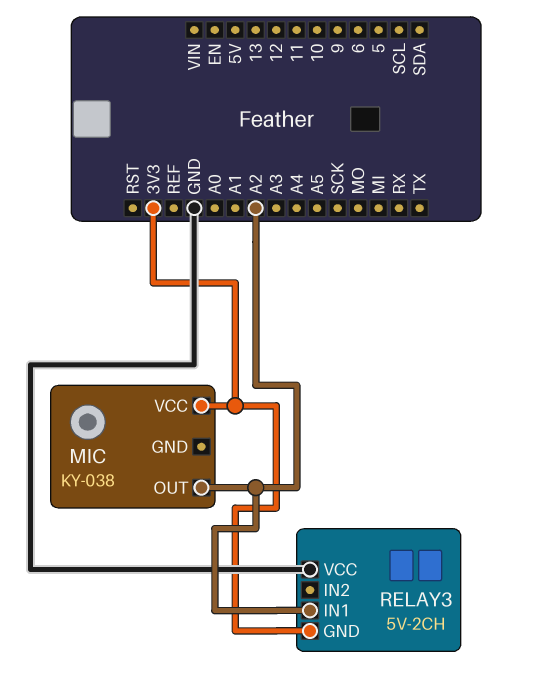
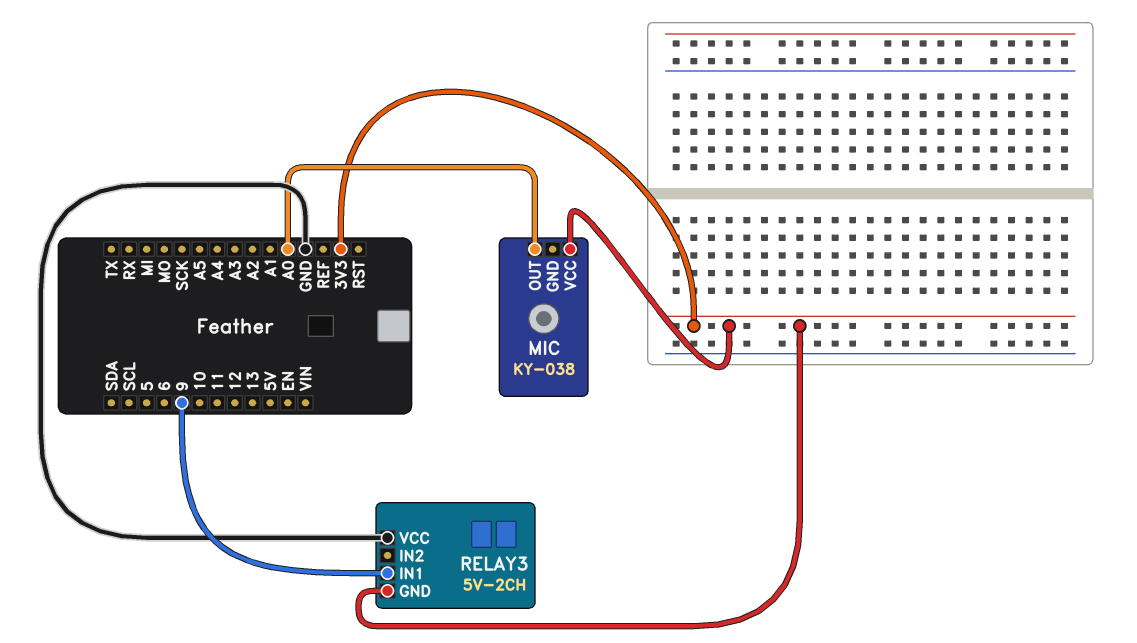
MIC pin OUT: A2 -> A0
RELAY3 pin IN1: A2 -> 9

